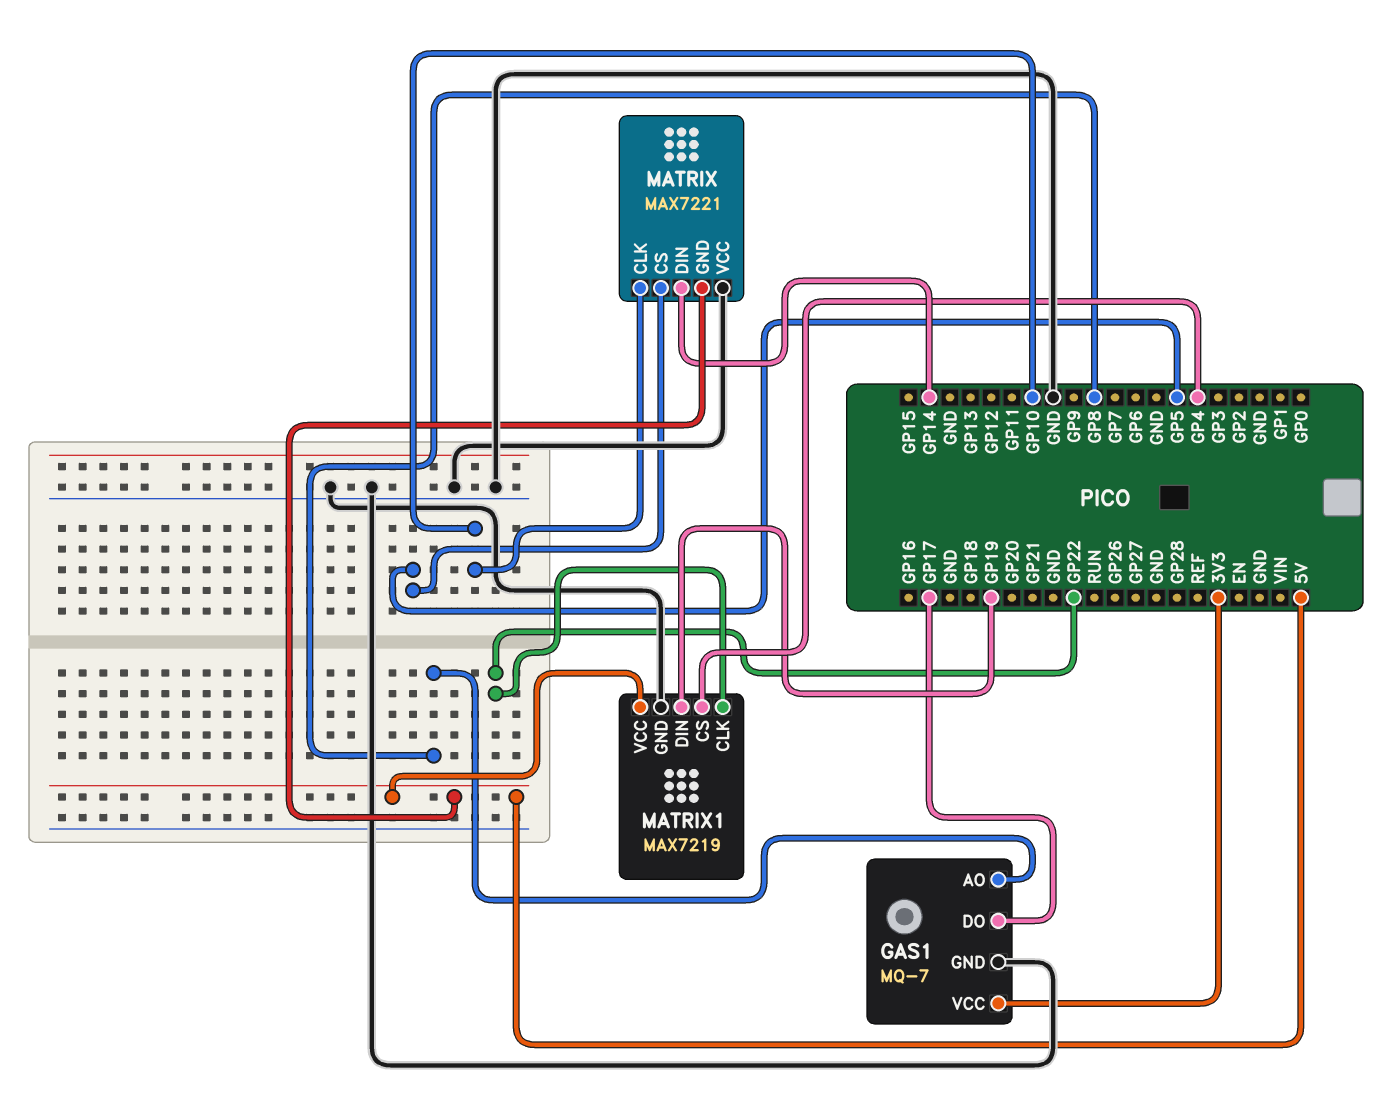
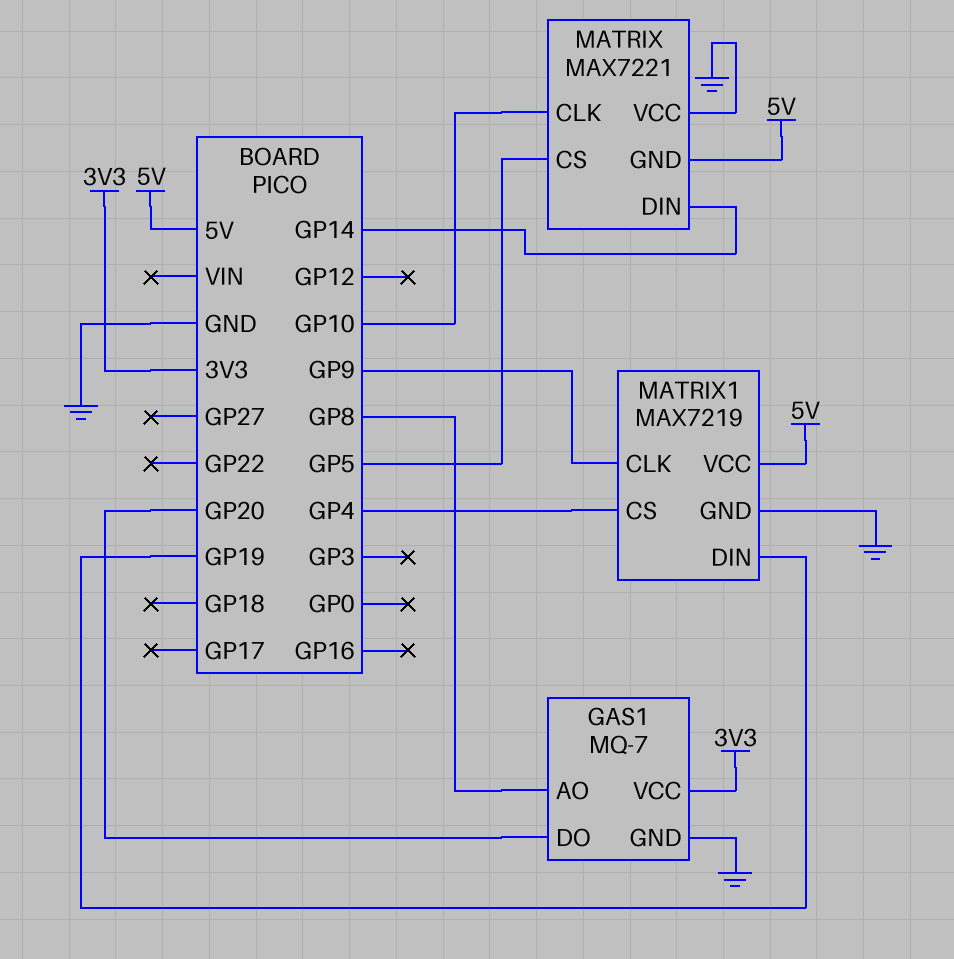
GAS1 pin DO: GP17 -> GP20
MATRIX1 pin CLK: GP22 -> GP9

